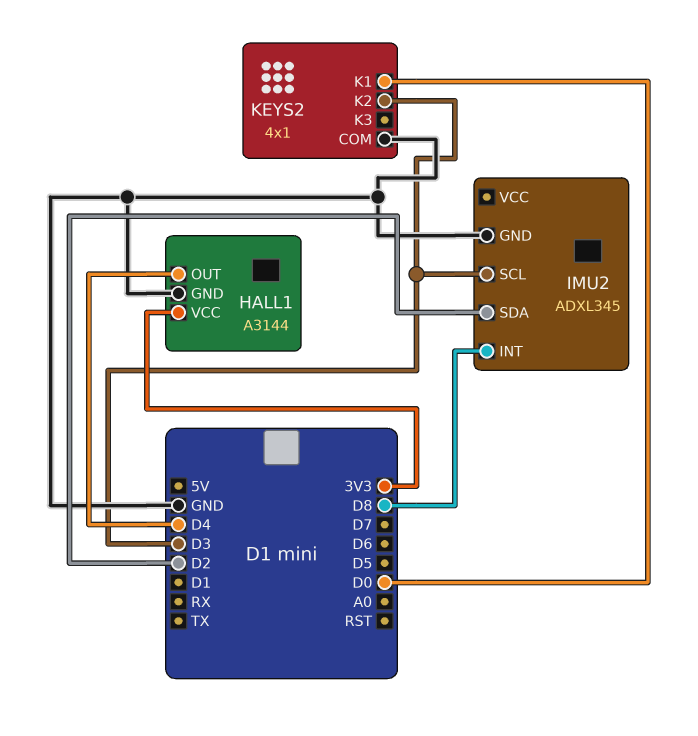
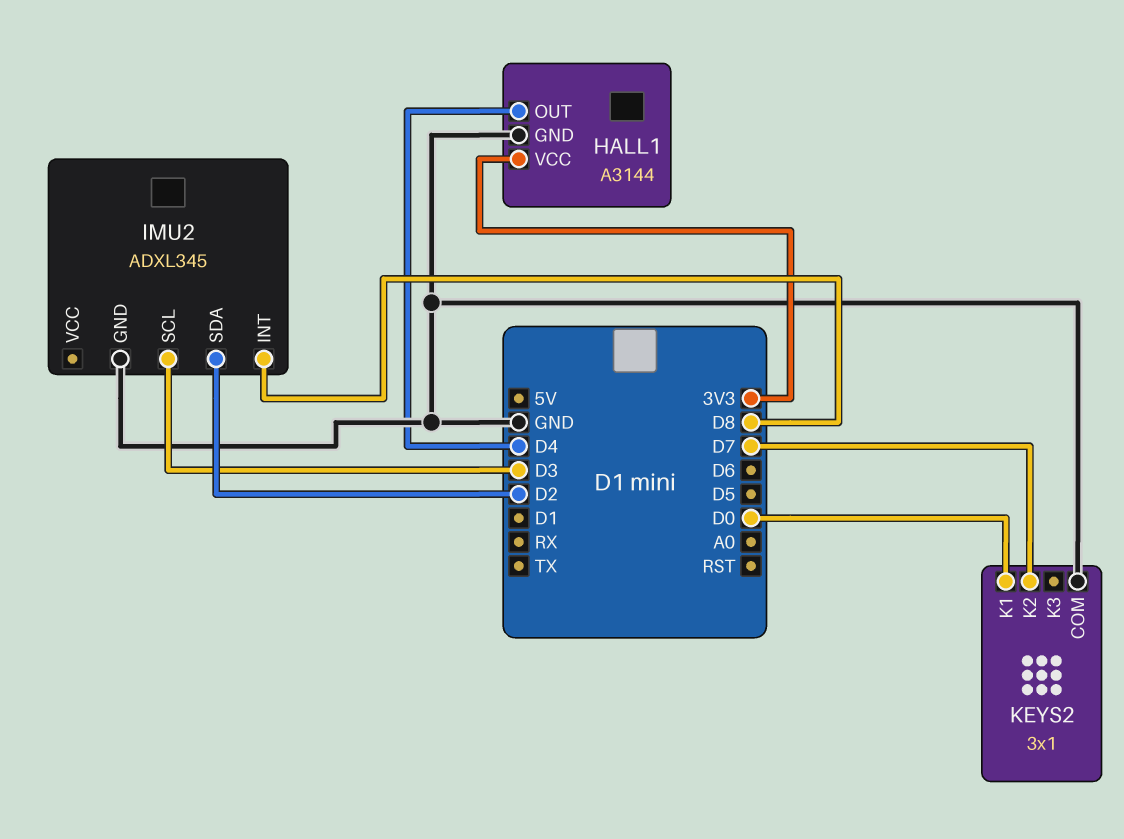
KEYS2: 4x1 -> 3x1
KEYS2 pin K2: D3 -> D7

